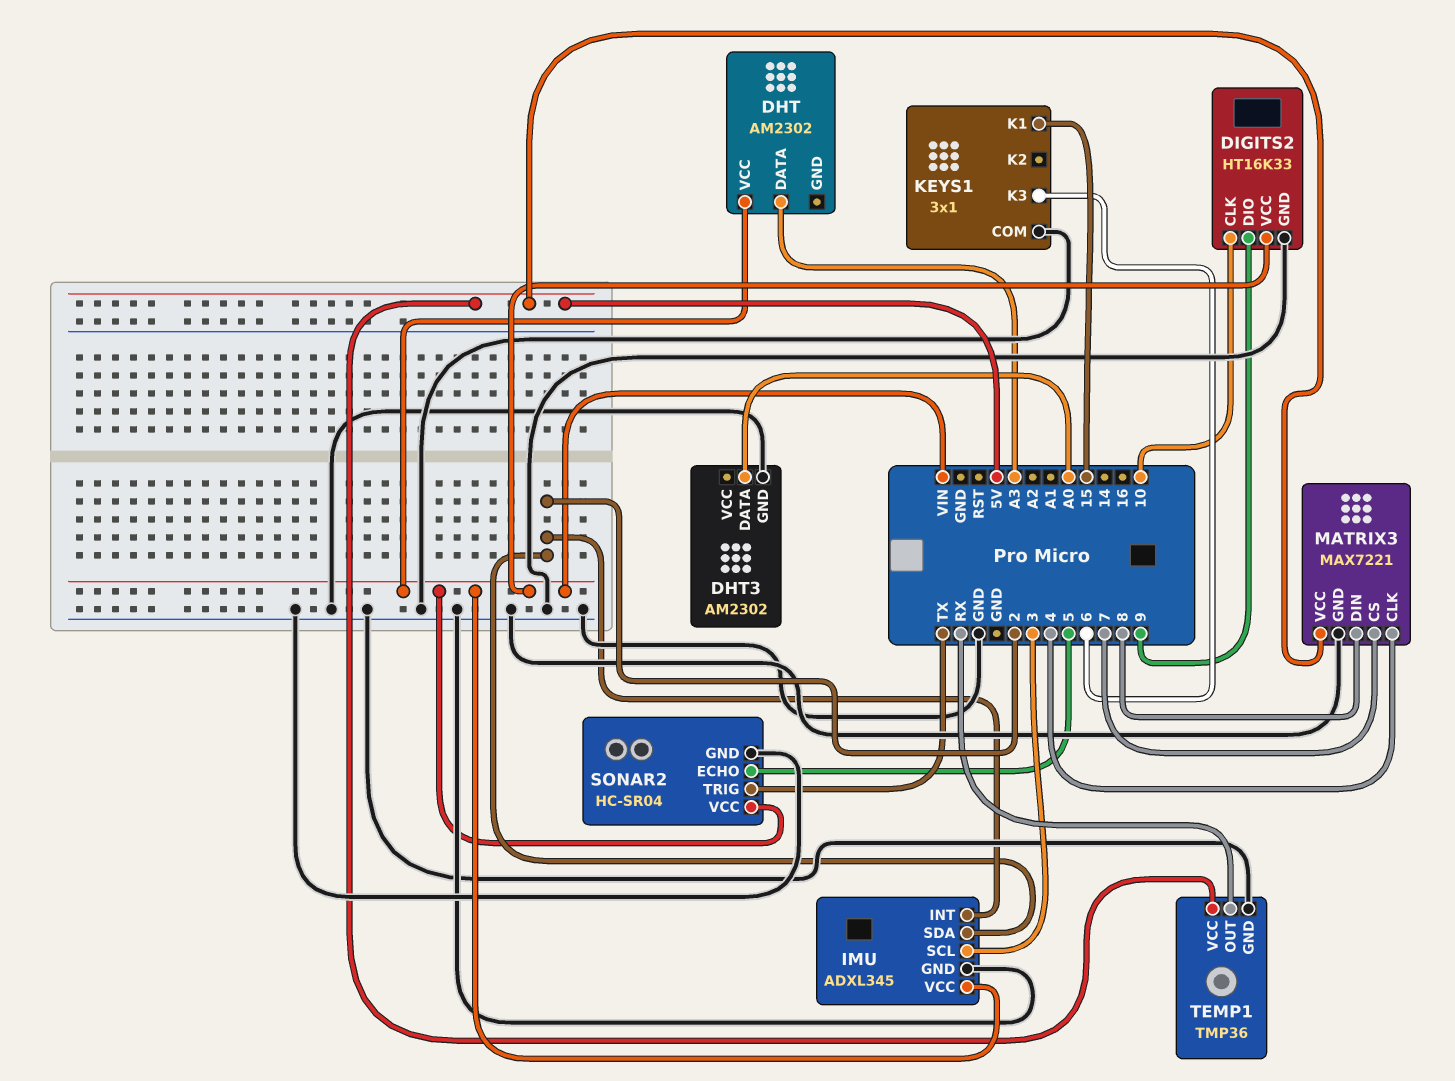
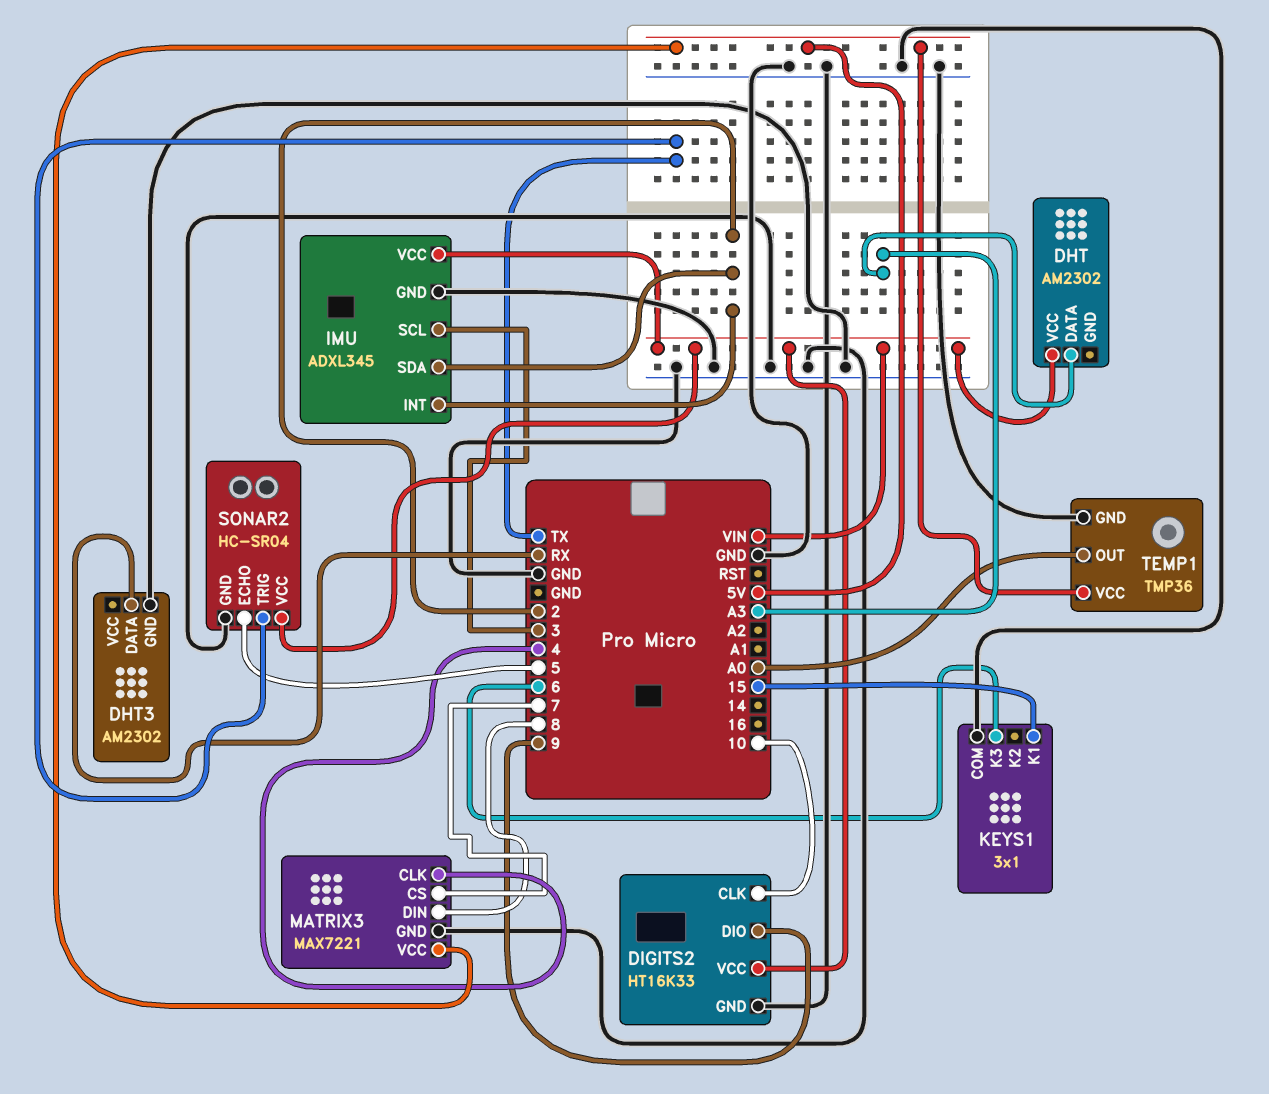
DHT3 pin DATA: A0 -> RX
TEMP1 pin OUT: RX -> A0

